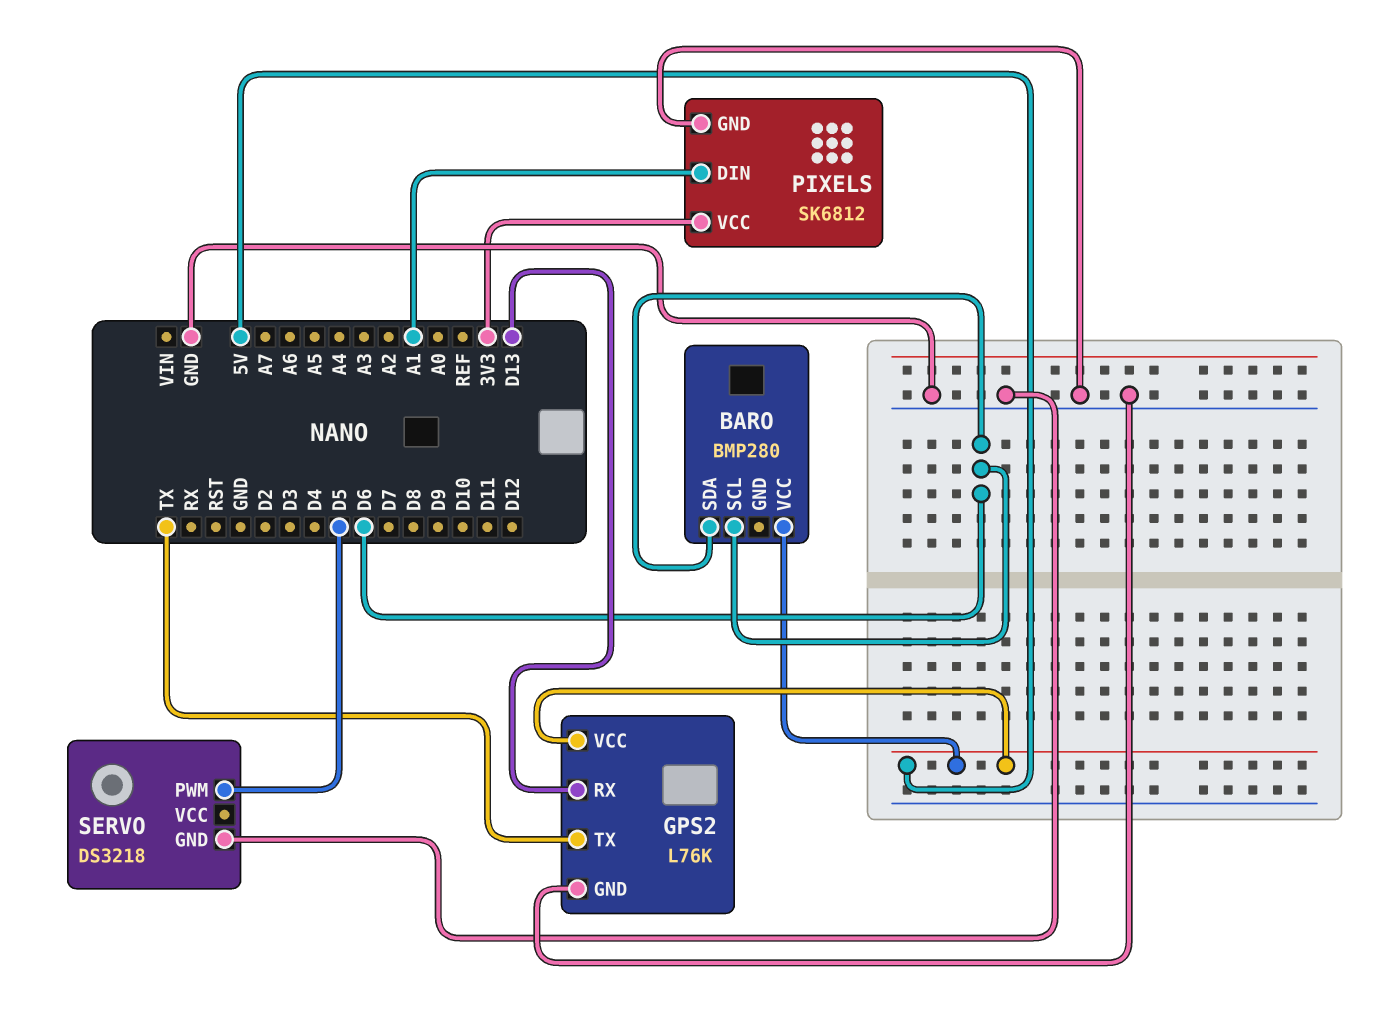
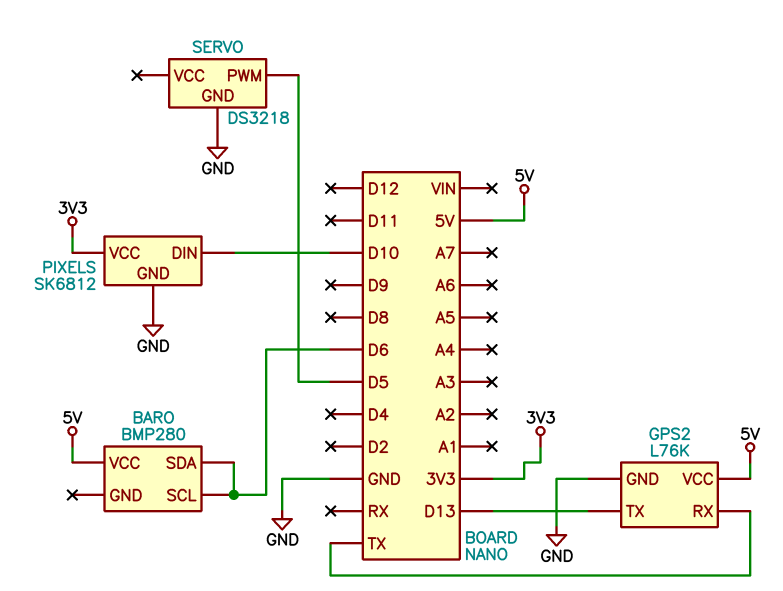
GPS2 pin RX: D13 -> TX
GPS2 pin TX: TX -> D13
PIXELS pin DIN: A1 -> D10

